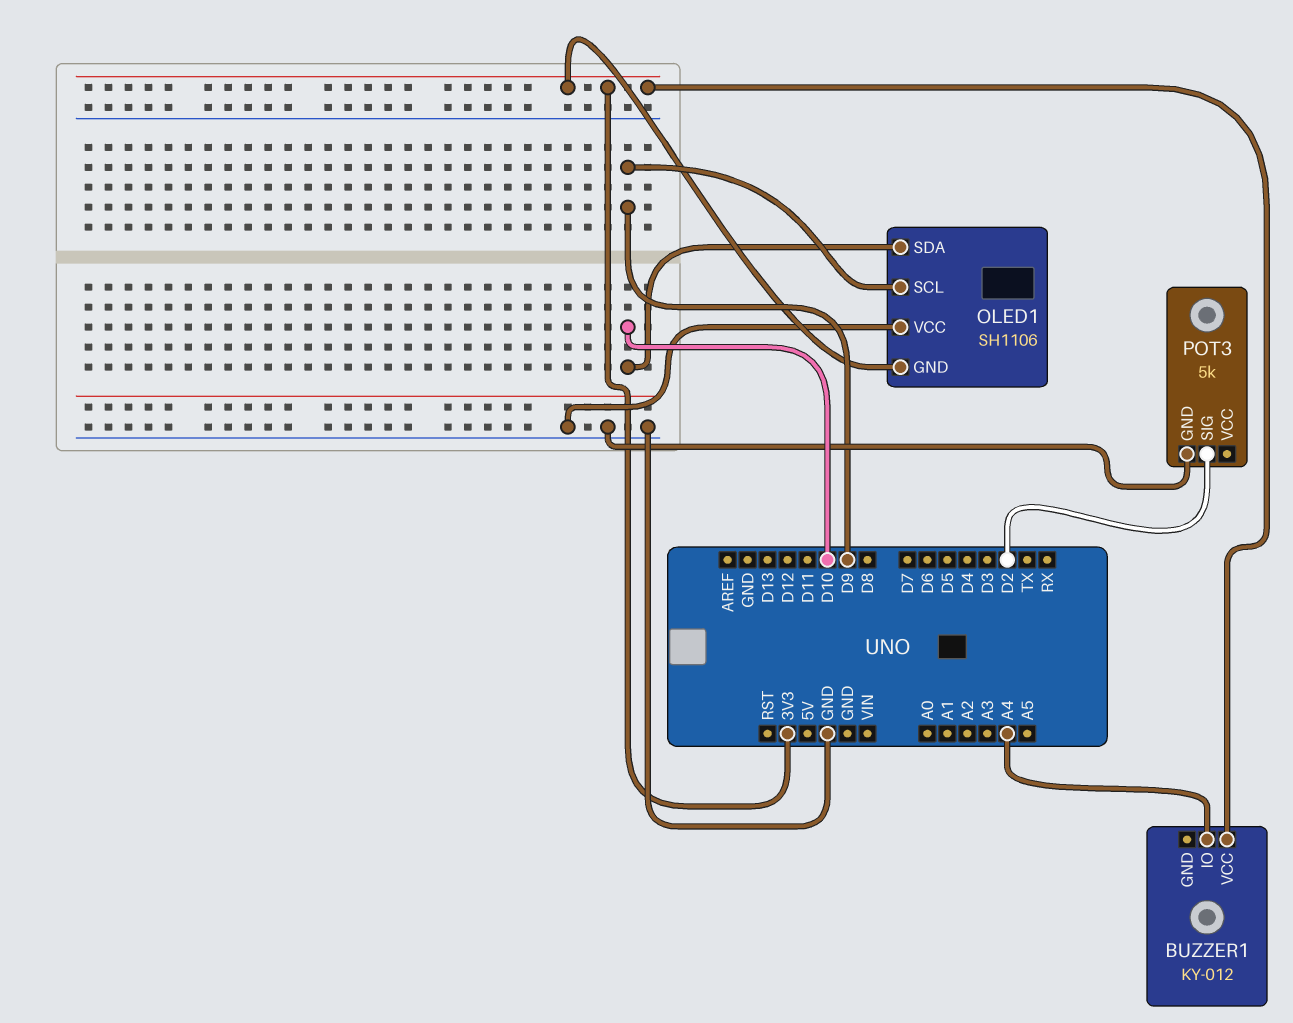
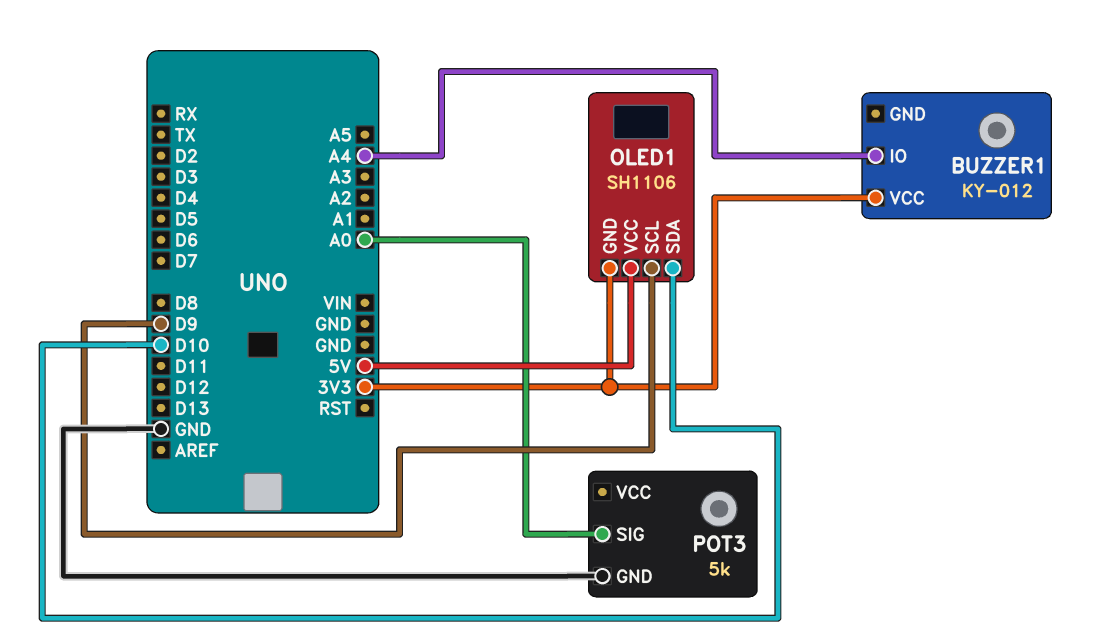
OLED1 pin VCC: GND -> 5V
POT3 pin SIG: D2 -> A0

